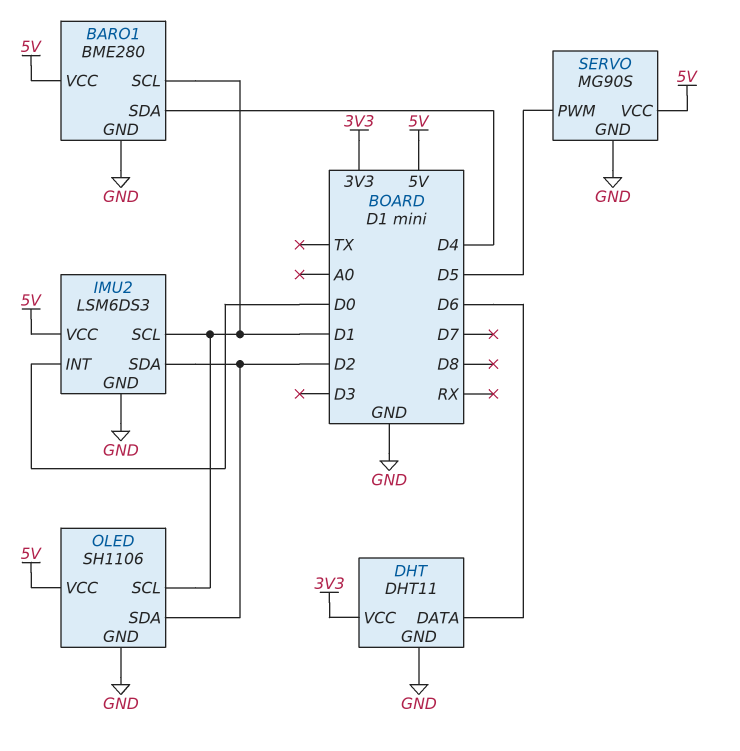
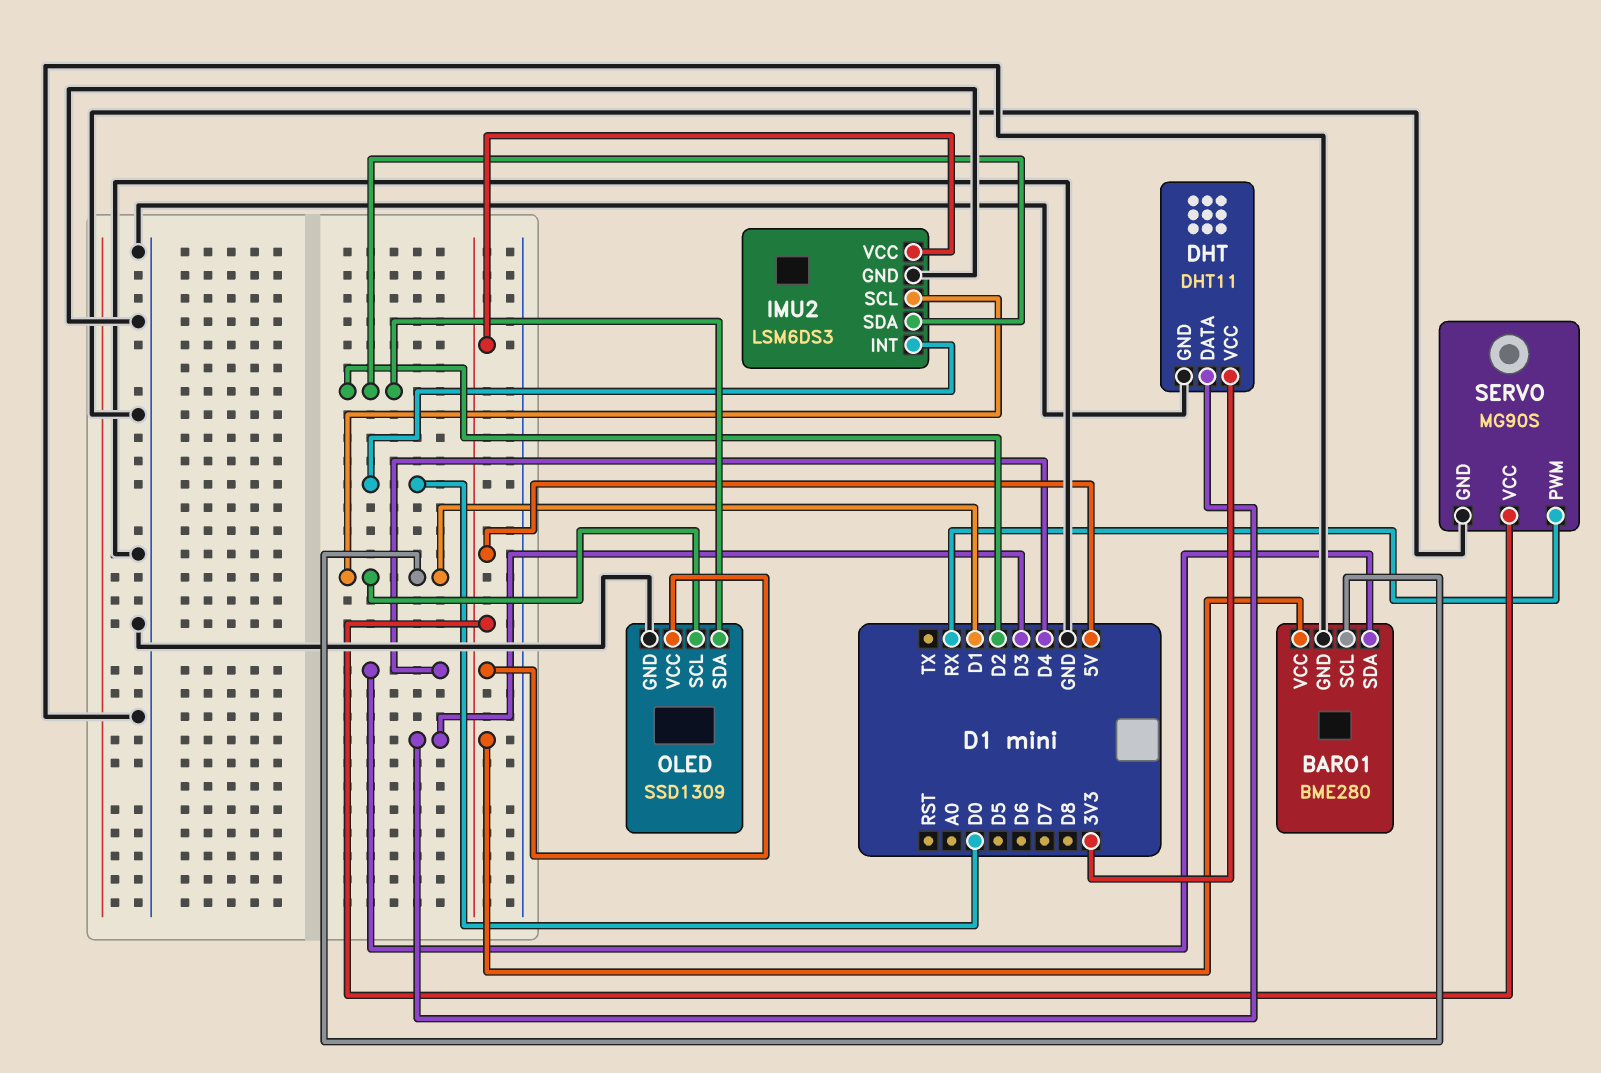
DHT pin DATA: D6 -> D3
OLED: SH1106 -> SSD1309
SERVO pin PWM: D5 -> RX

